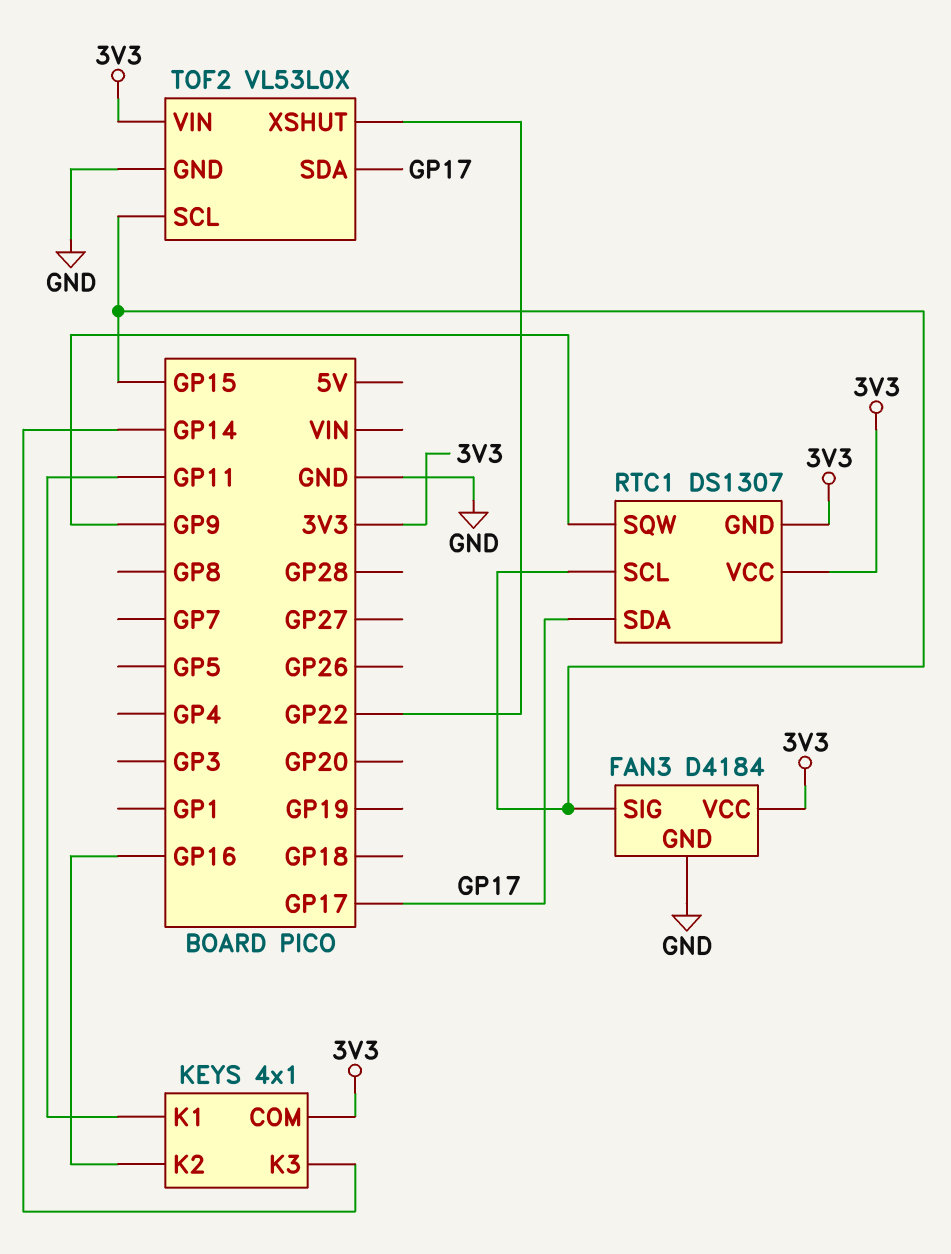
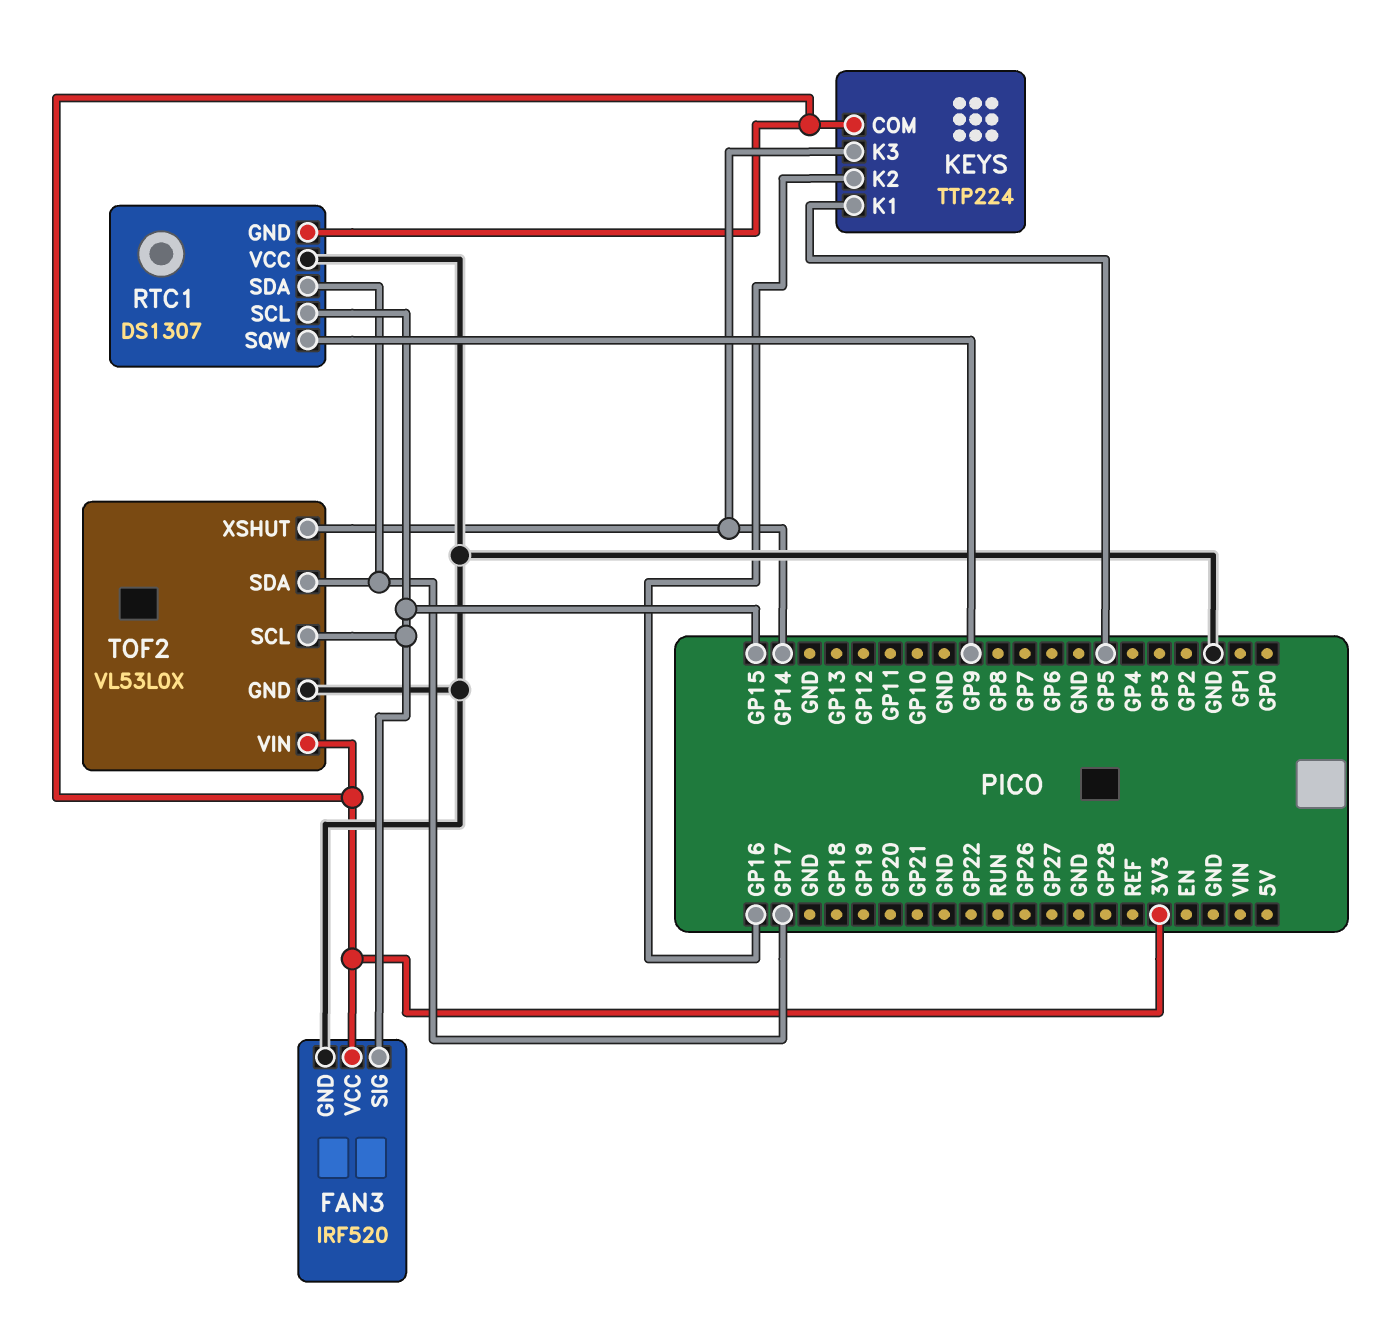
FAN3: D4184 -> IRF520
KEYS: 4x1 -> TTP224
KEYS pin K1: GP11 -> GP5
RTC1 pin VCC: 3V3 -> GND
TOF2 pin XSHUT: GP22 -> GP14

